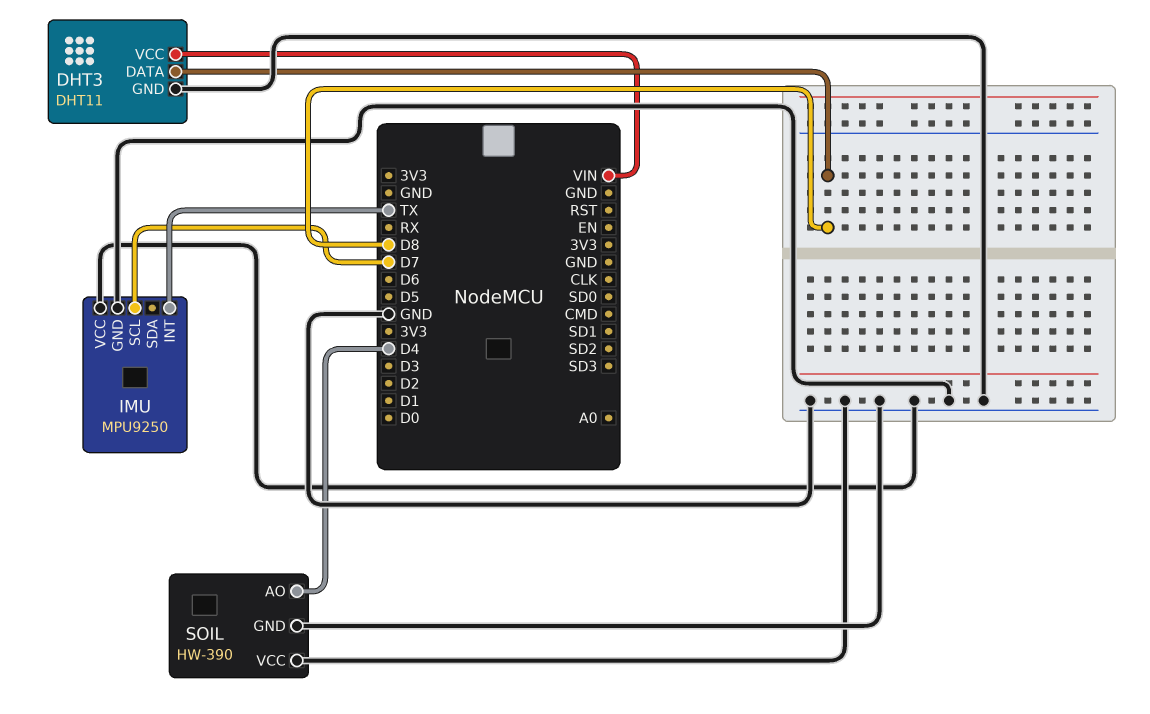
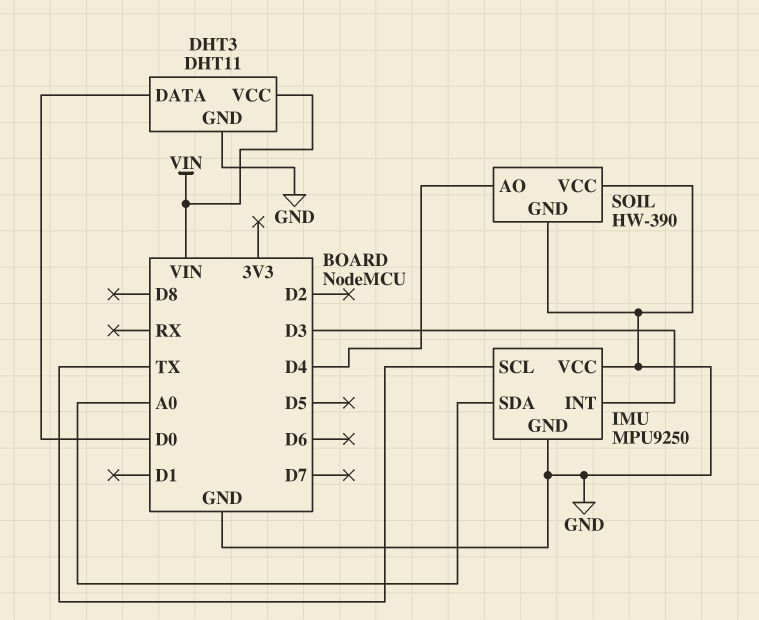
DHT3 pin DATA: D8 -> D0
IMU pin INT: TX -> D3
IMU pin SCL: D7 -> TX
IMU pin SDA: none -> A0

